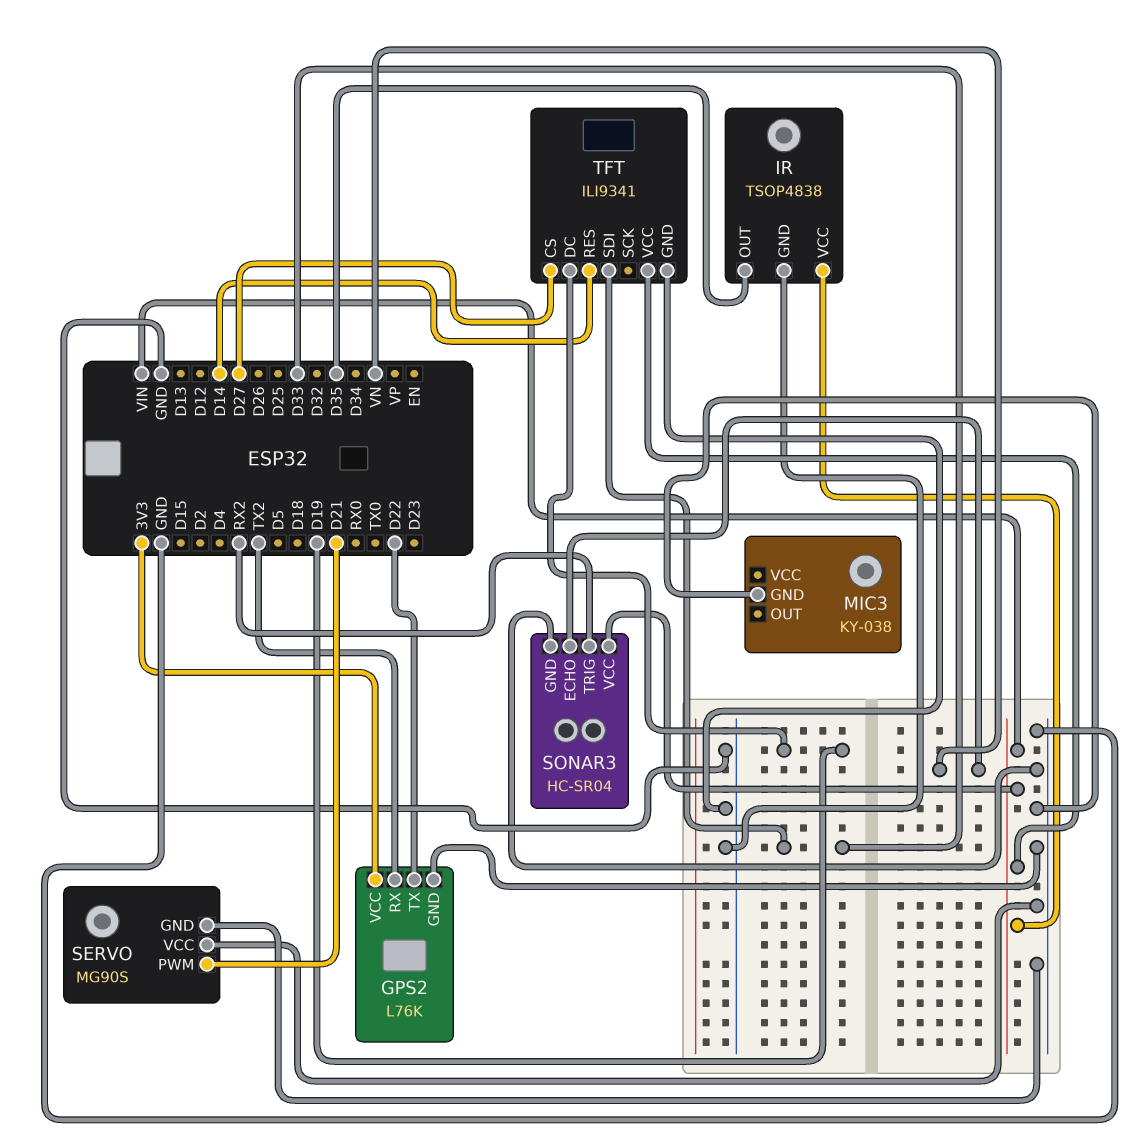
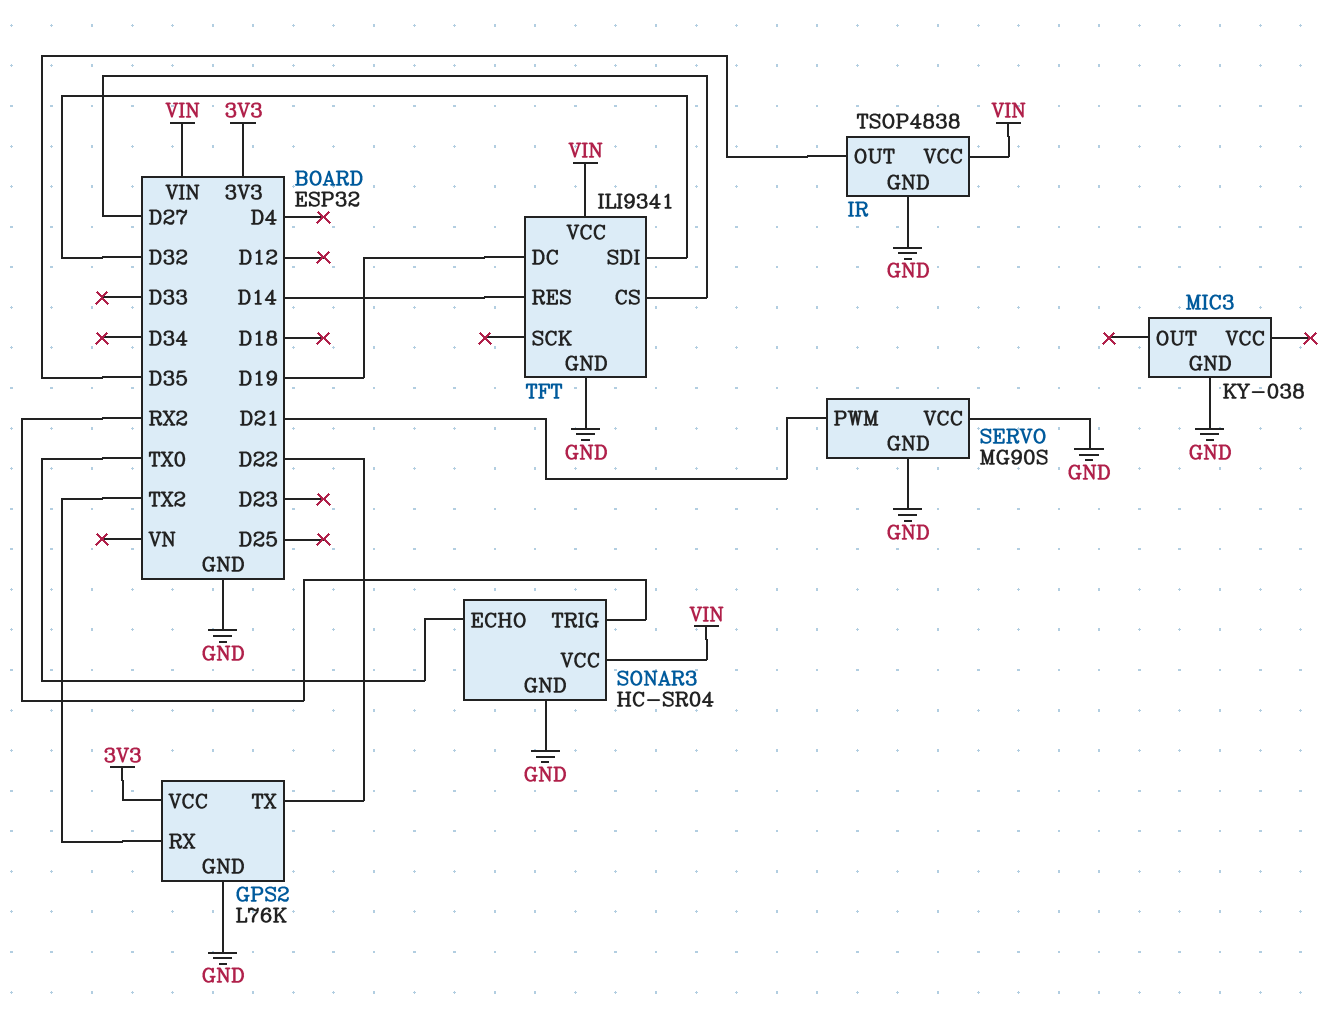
SONAR3 pin ECHO: VN -> TX0
TFT pin SDI: D33 -> D32

